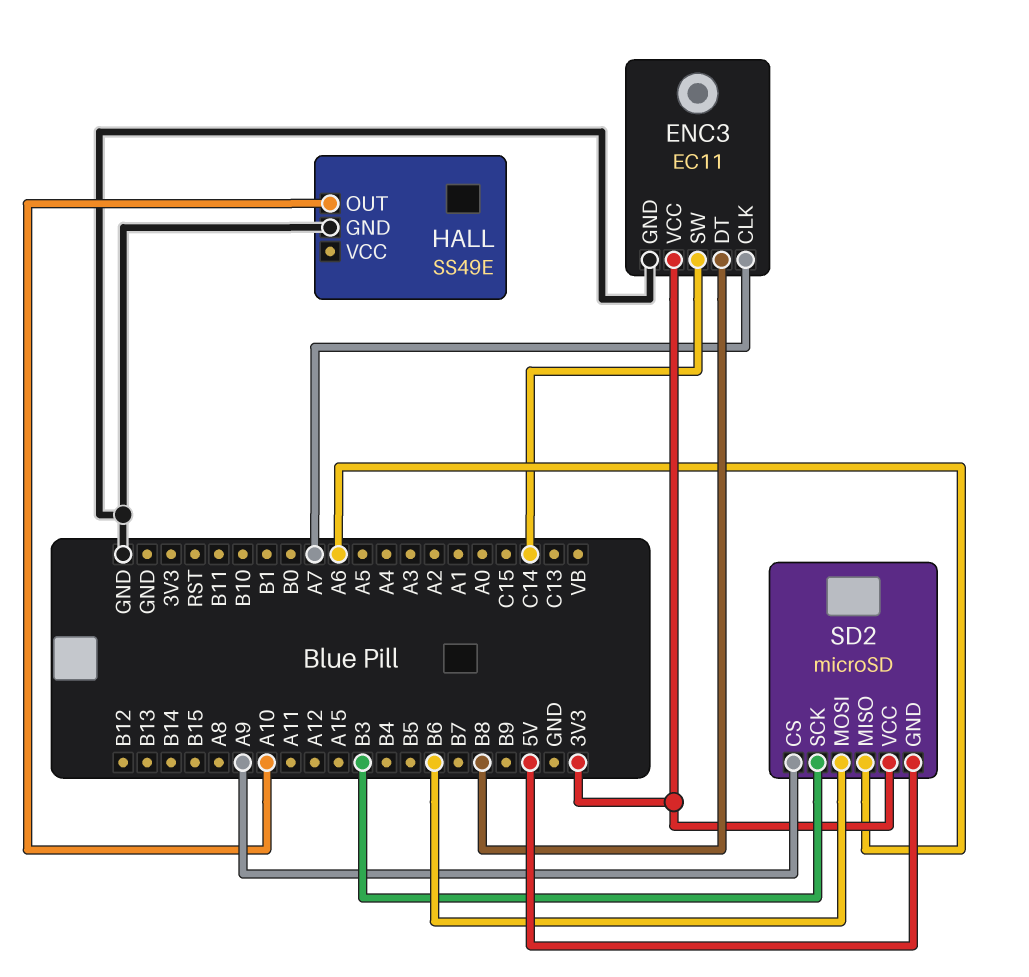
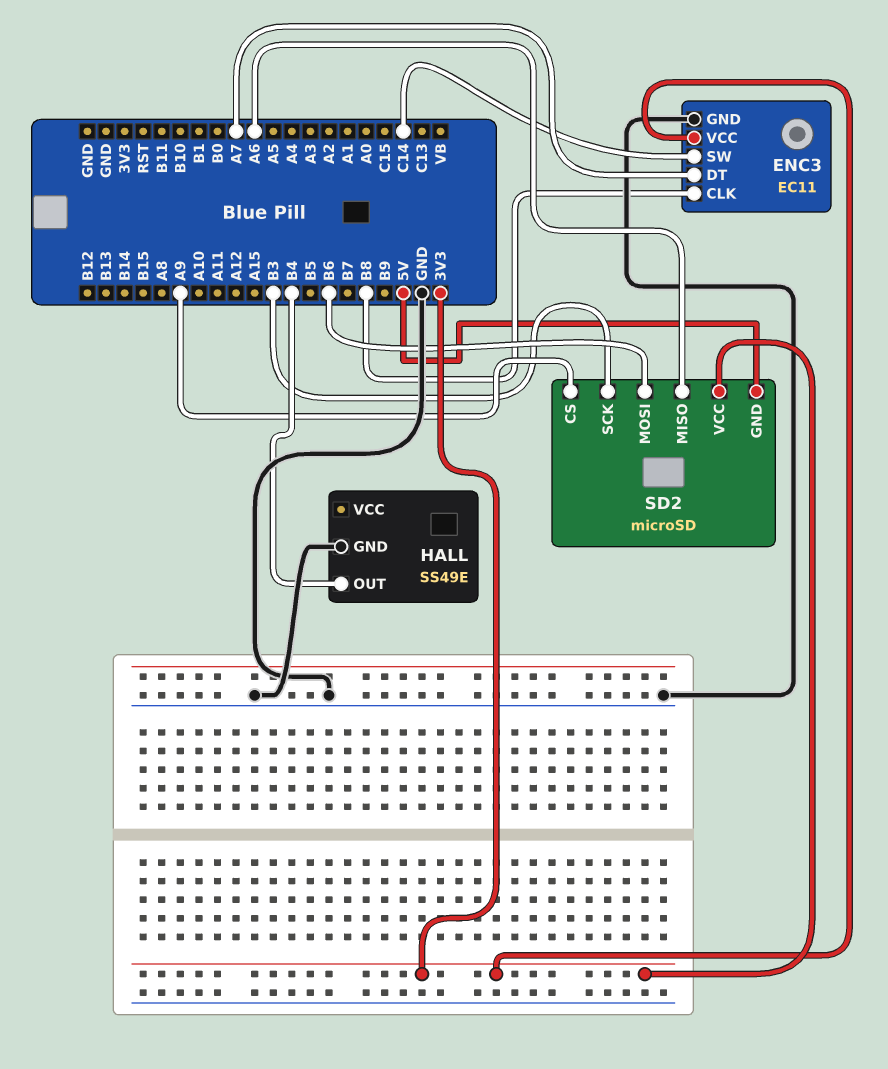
ENC3 pin CLK: A7 -> B8
ENC3 pin DT: B8 -> A7
HALL pin OUT: A10 -> B4

